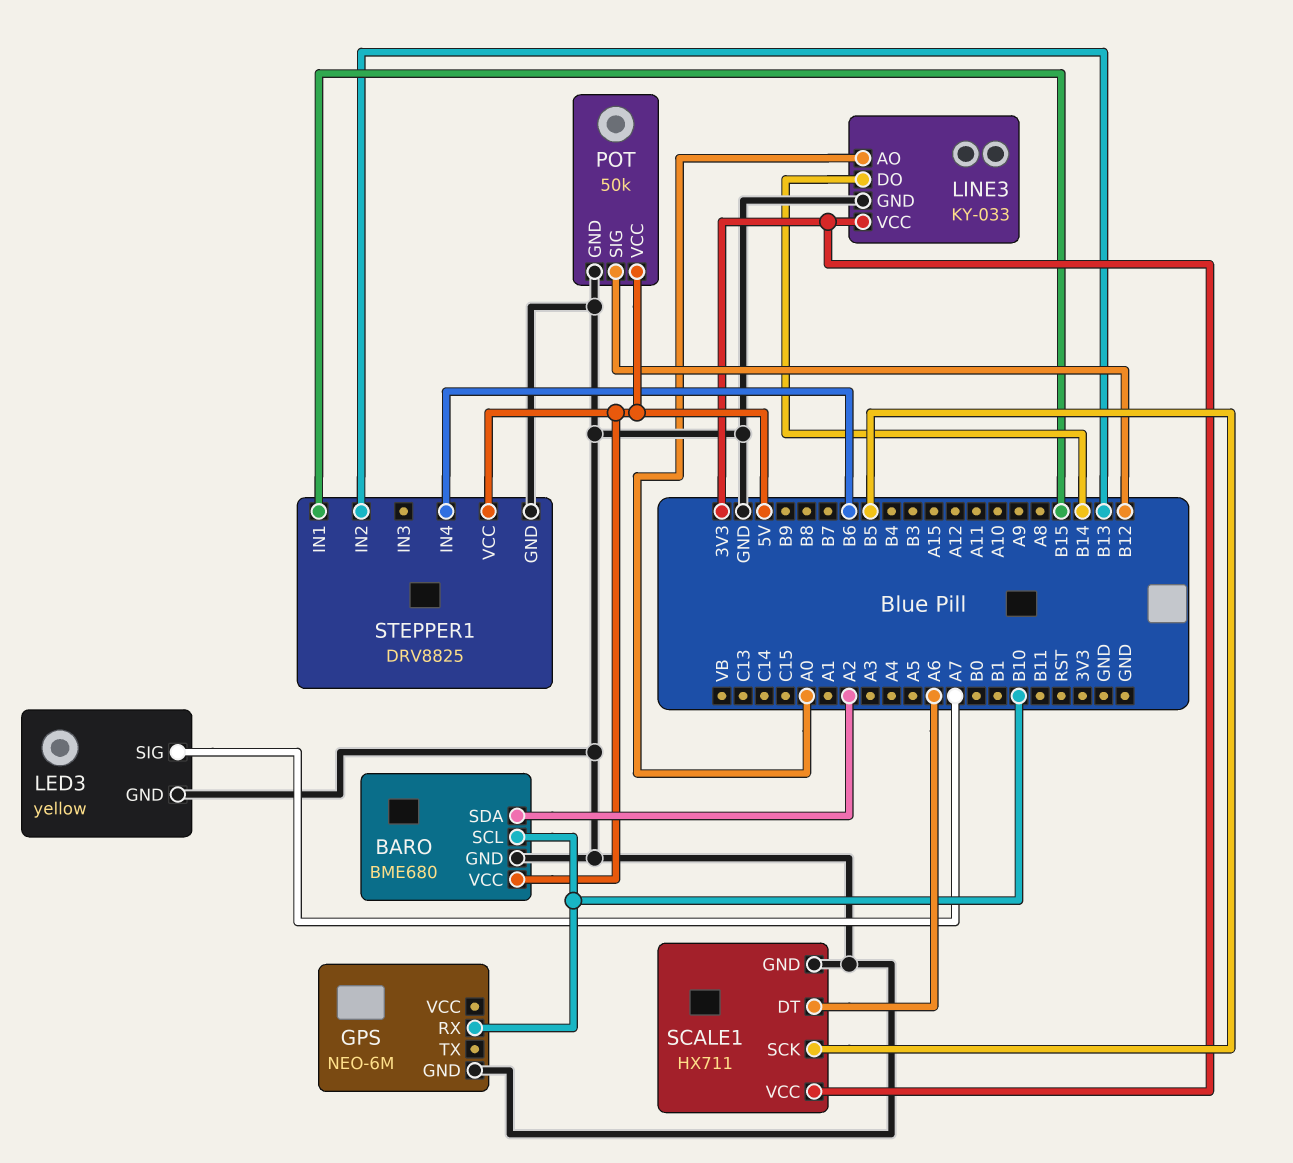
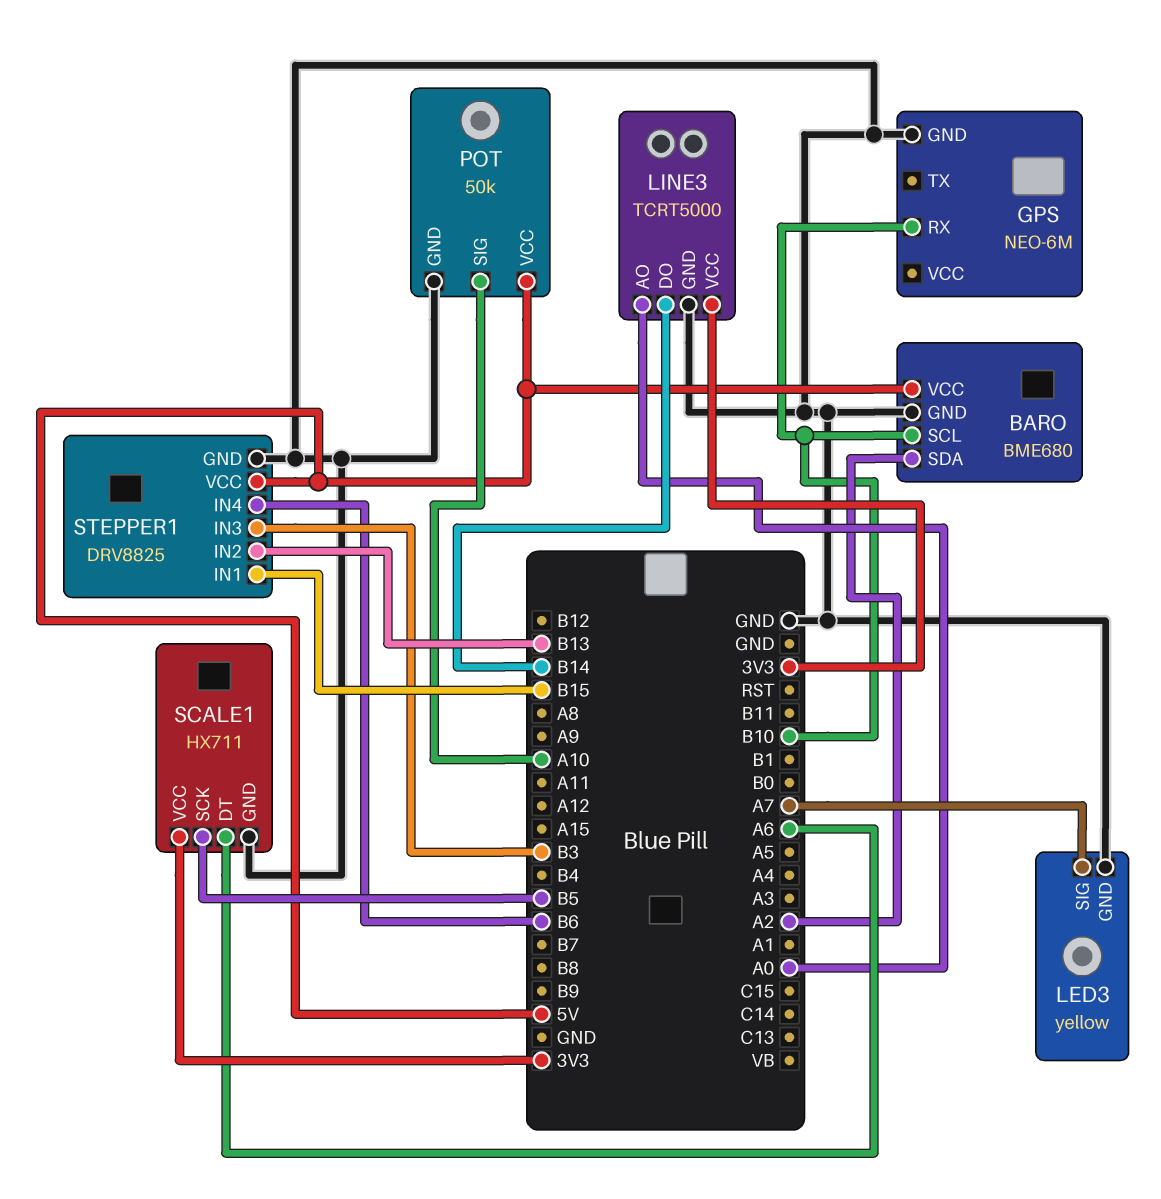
LINE3: KY-033 -> TCRT5000
POT pin SIG: B12 -> A10
STEPPER1 pin IN3: none -> B3

